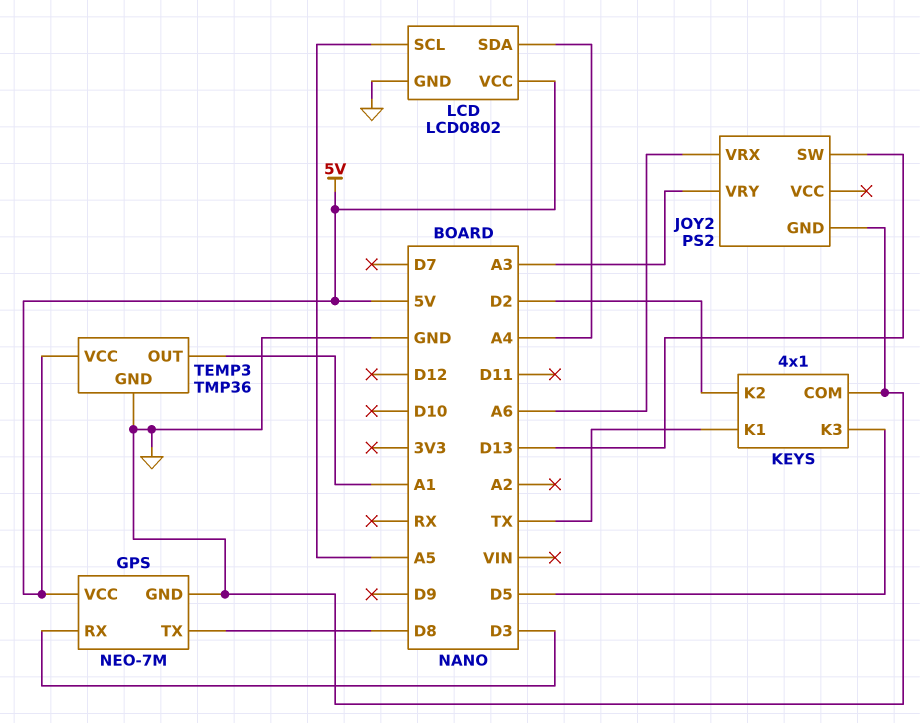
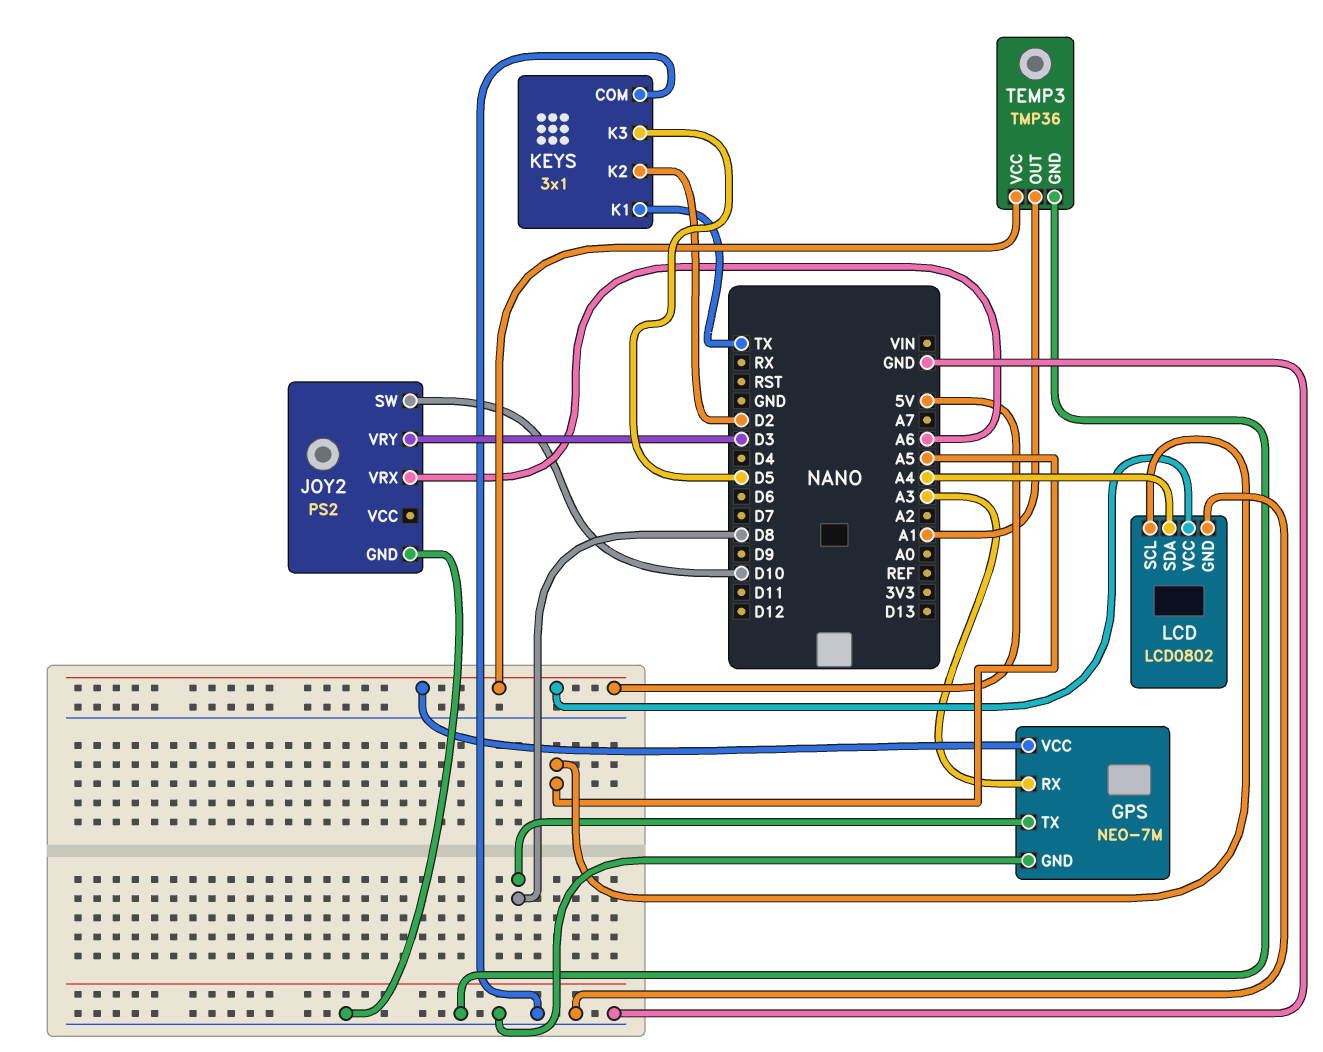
GPS pin RX: D3 -> A3
JOY2 pin SW: D13 -> D10
JOY2 pin VRY: A3 -> D3
KEYS: 4x1 -> 3x1

